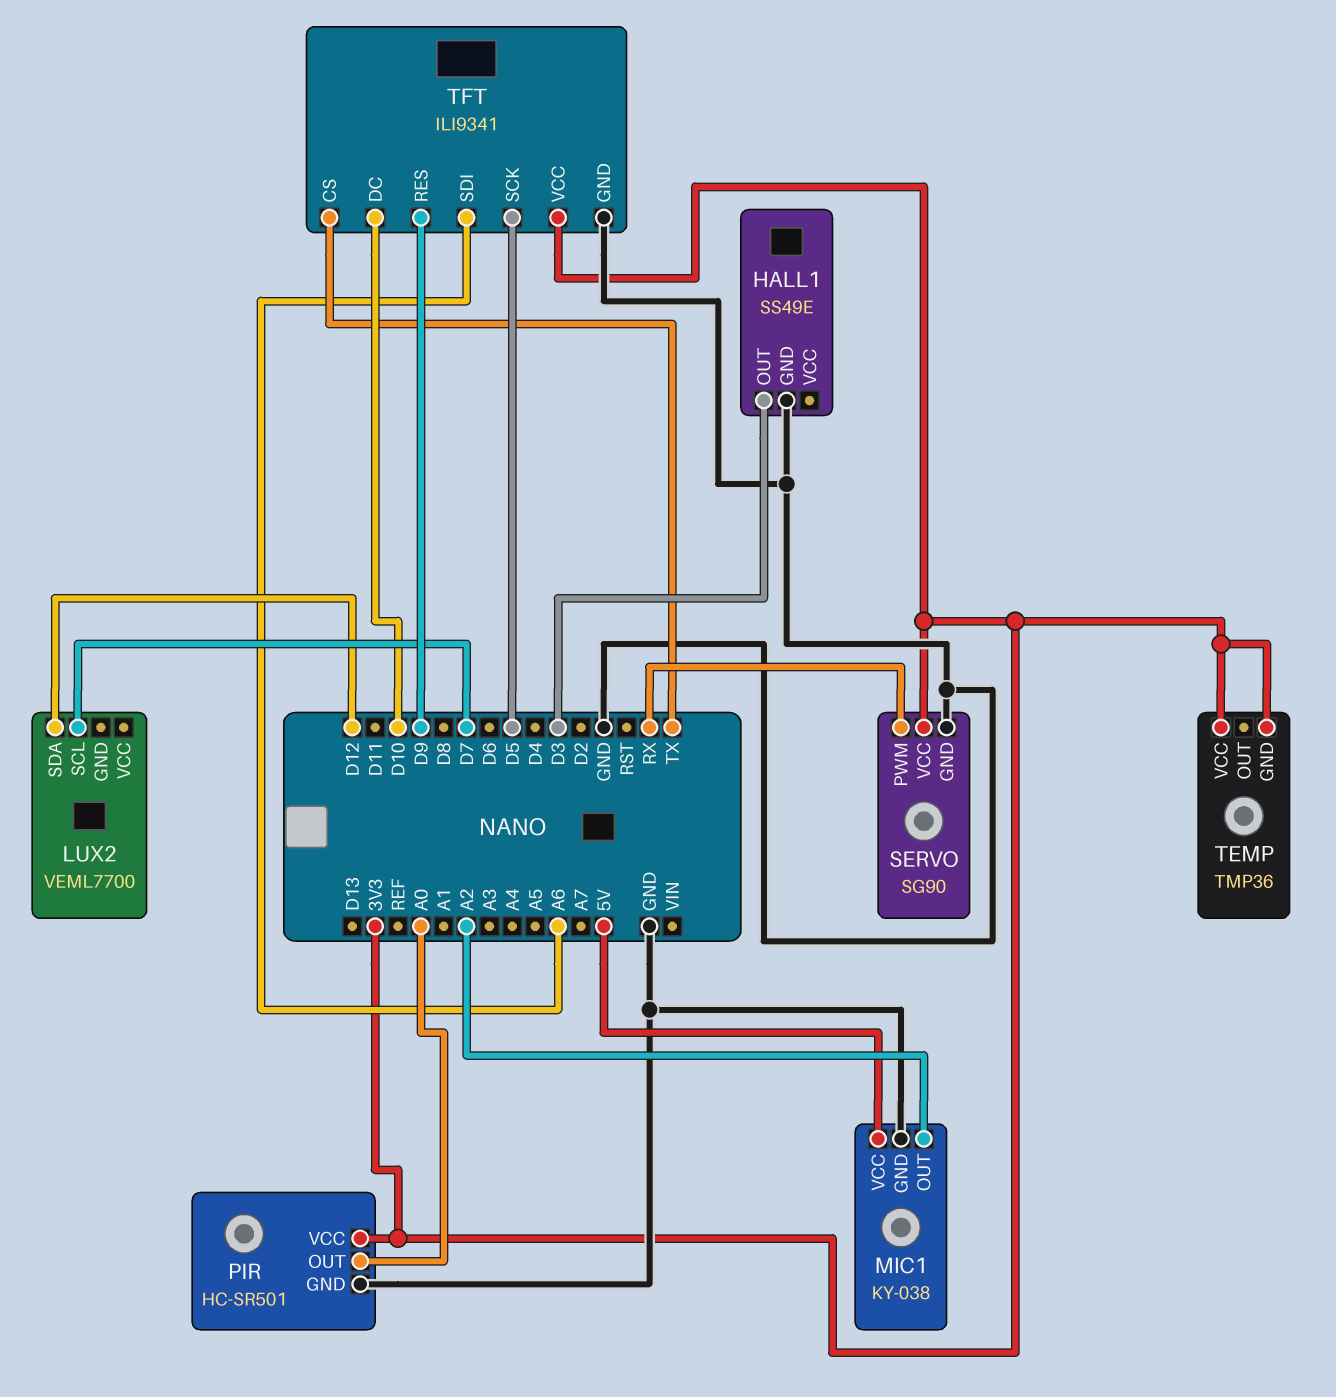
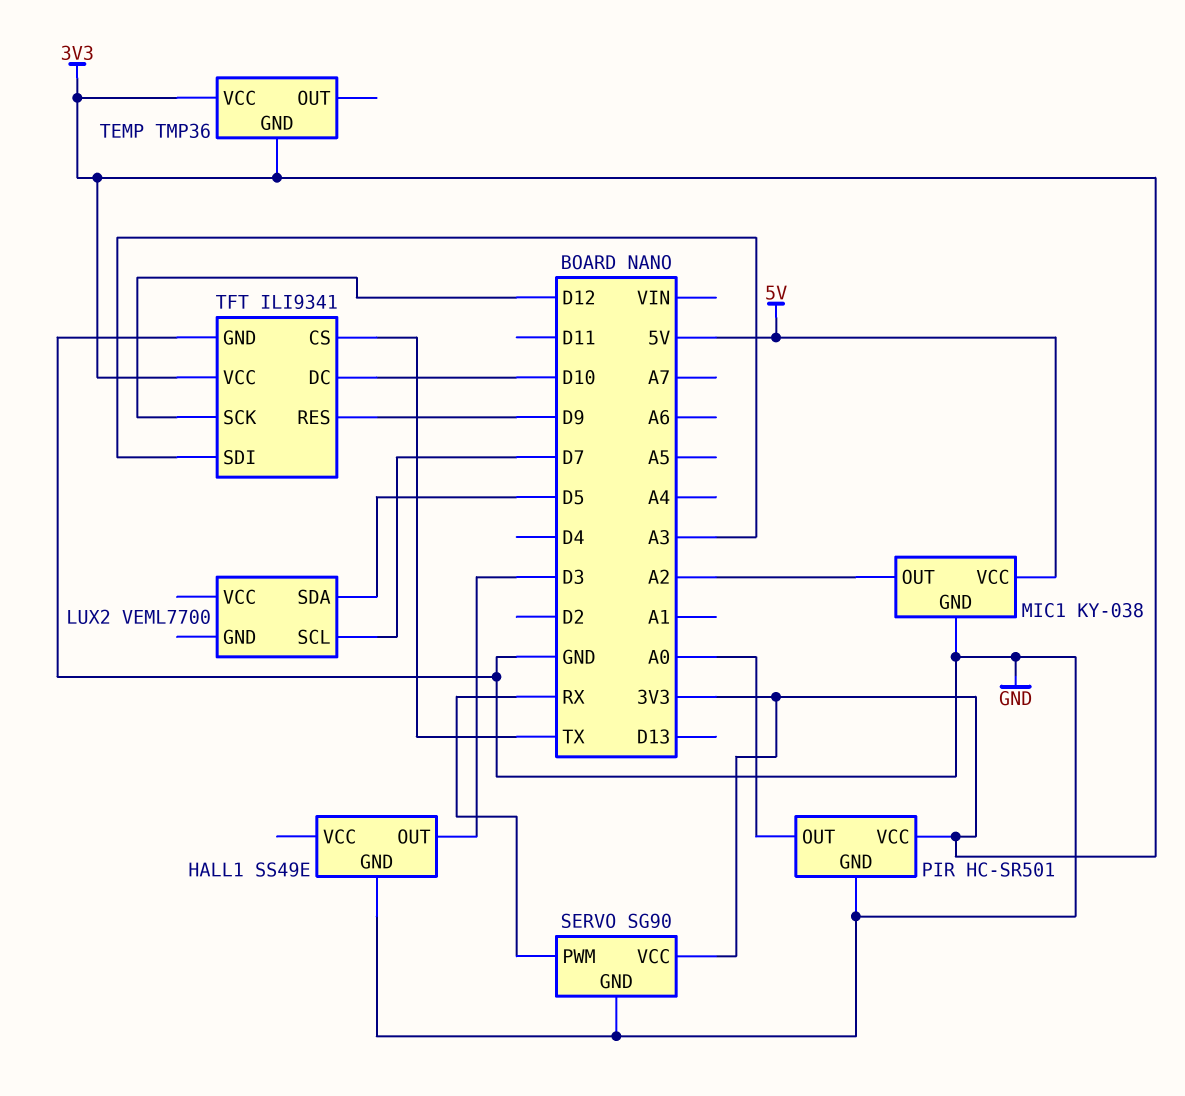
LUX2 pin SDA: D12 -> D5
TFT pin SCK: D5 -> D12
TFT pin SDI: A6 -> A3

